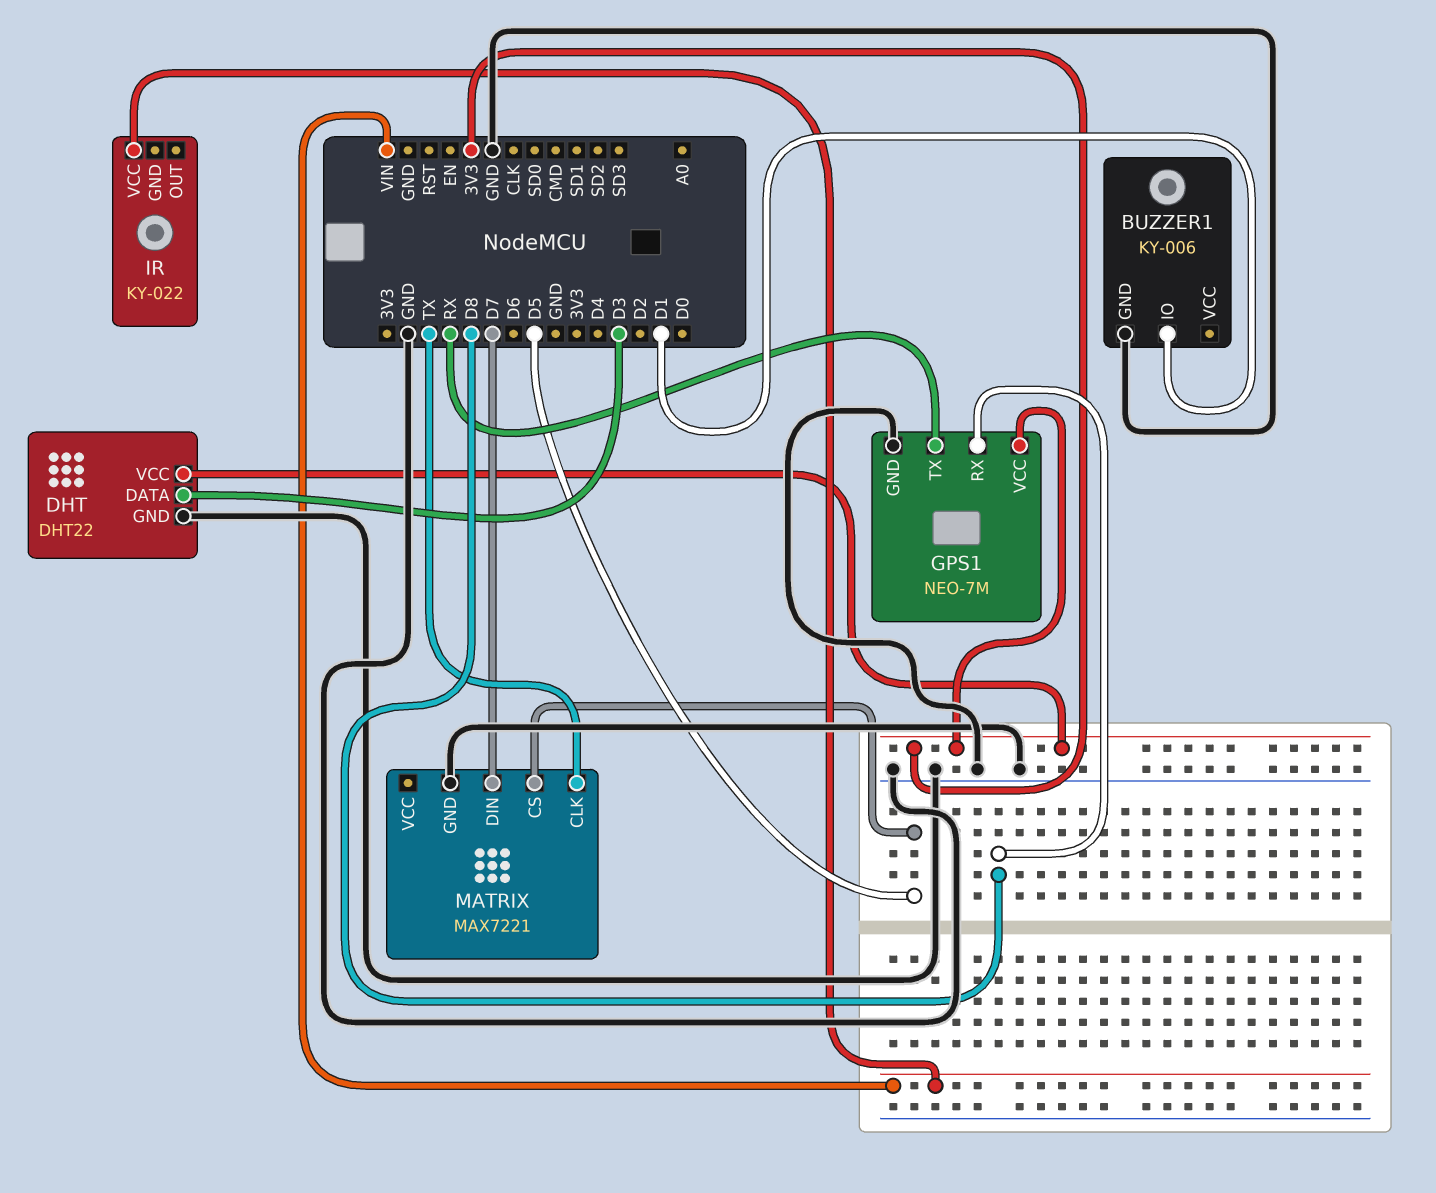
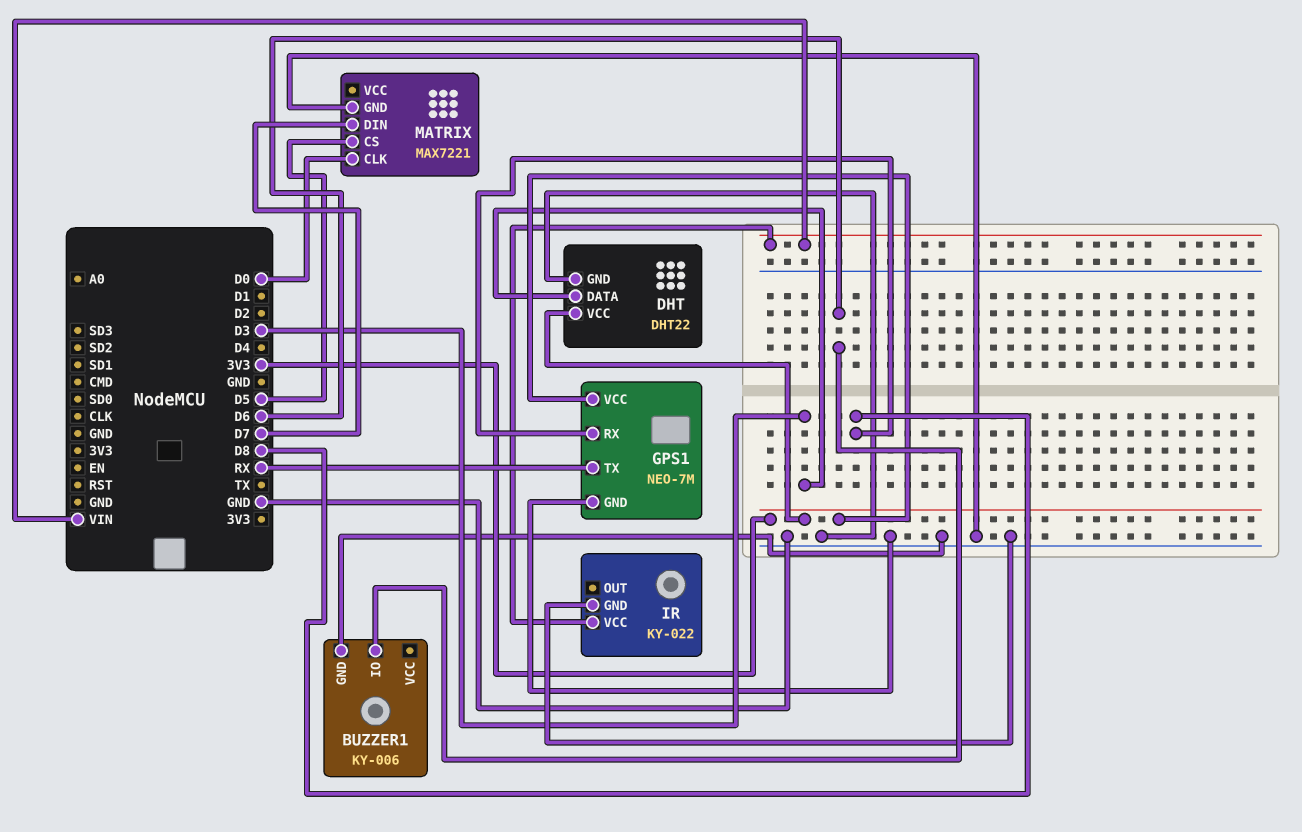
BUZZER1 pin IO: D1 -> D6
IR pin GND: none -> GND
MATRIX pin CLK: TX -> D0

